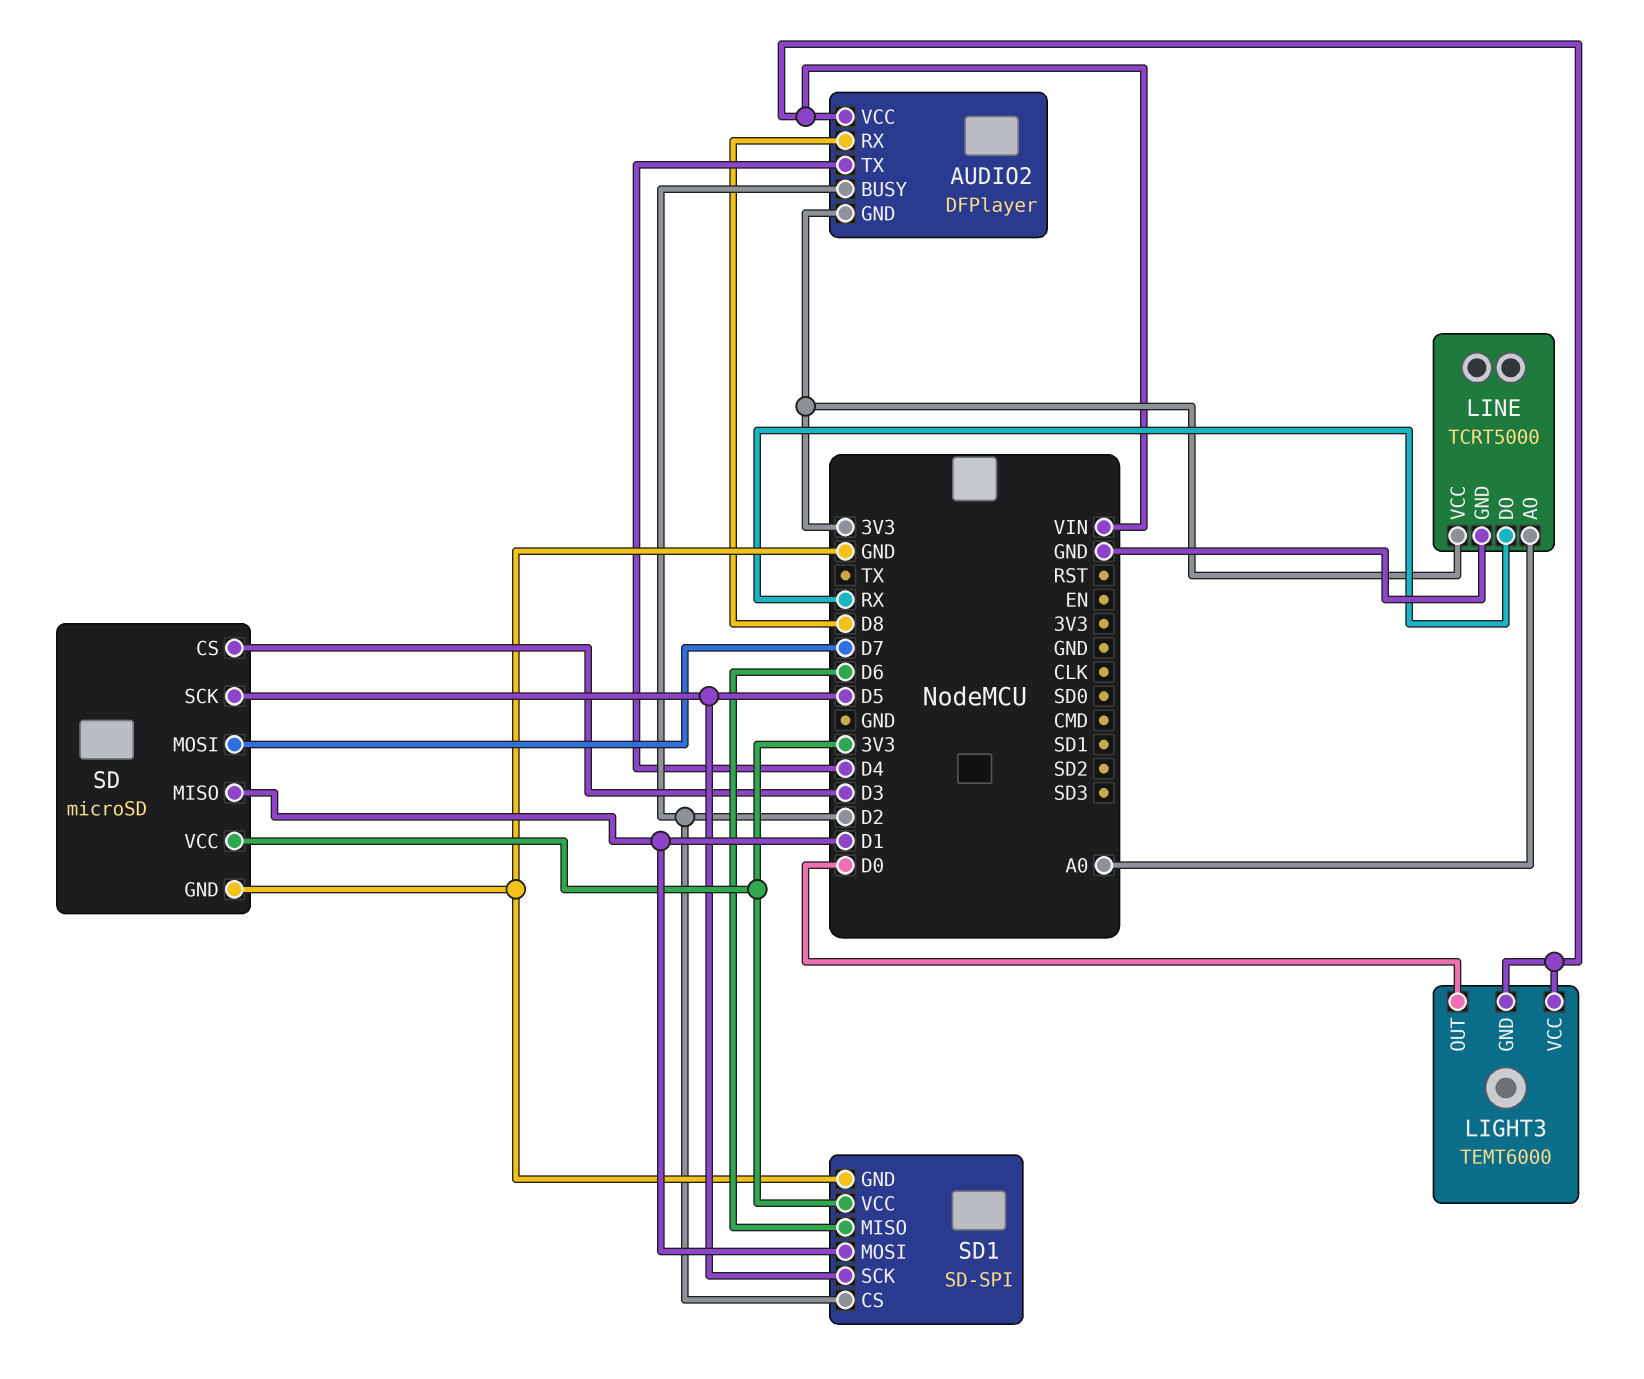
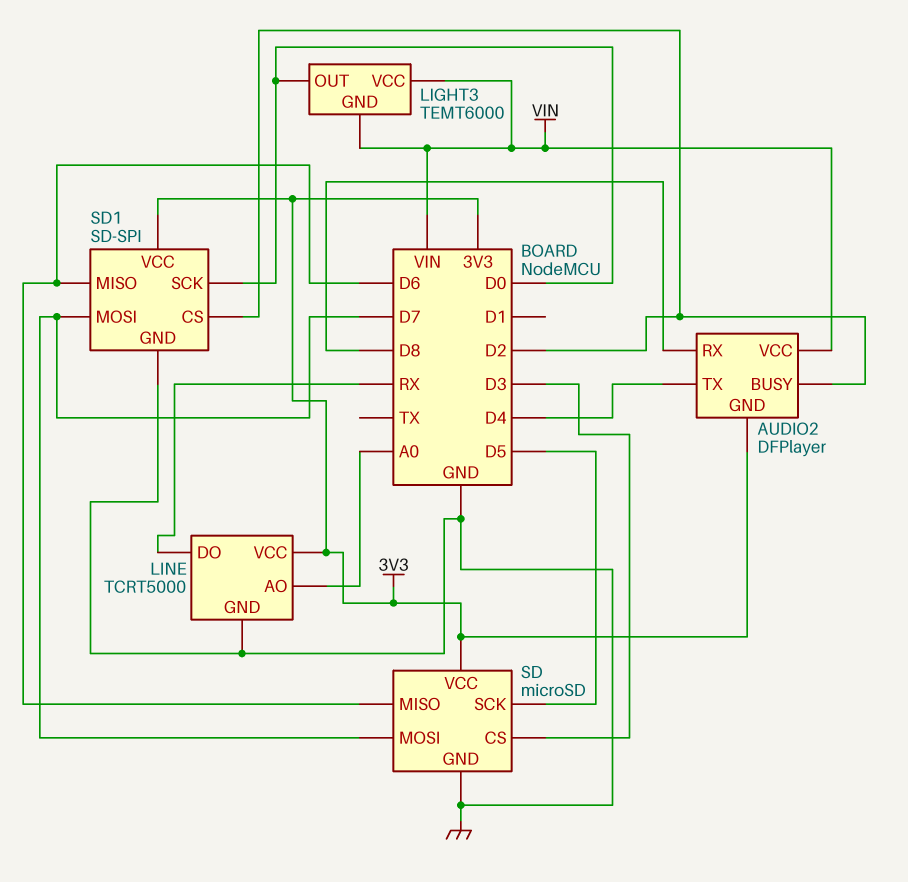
SD pin MISO: D1 -> D6
SD1 pin MOSI: D1 -> D7
SD1 pin SCK: D5 -> D0

